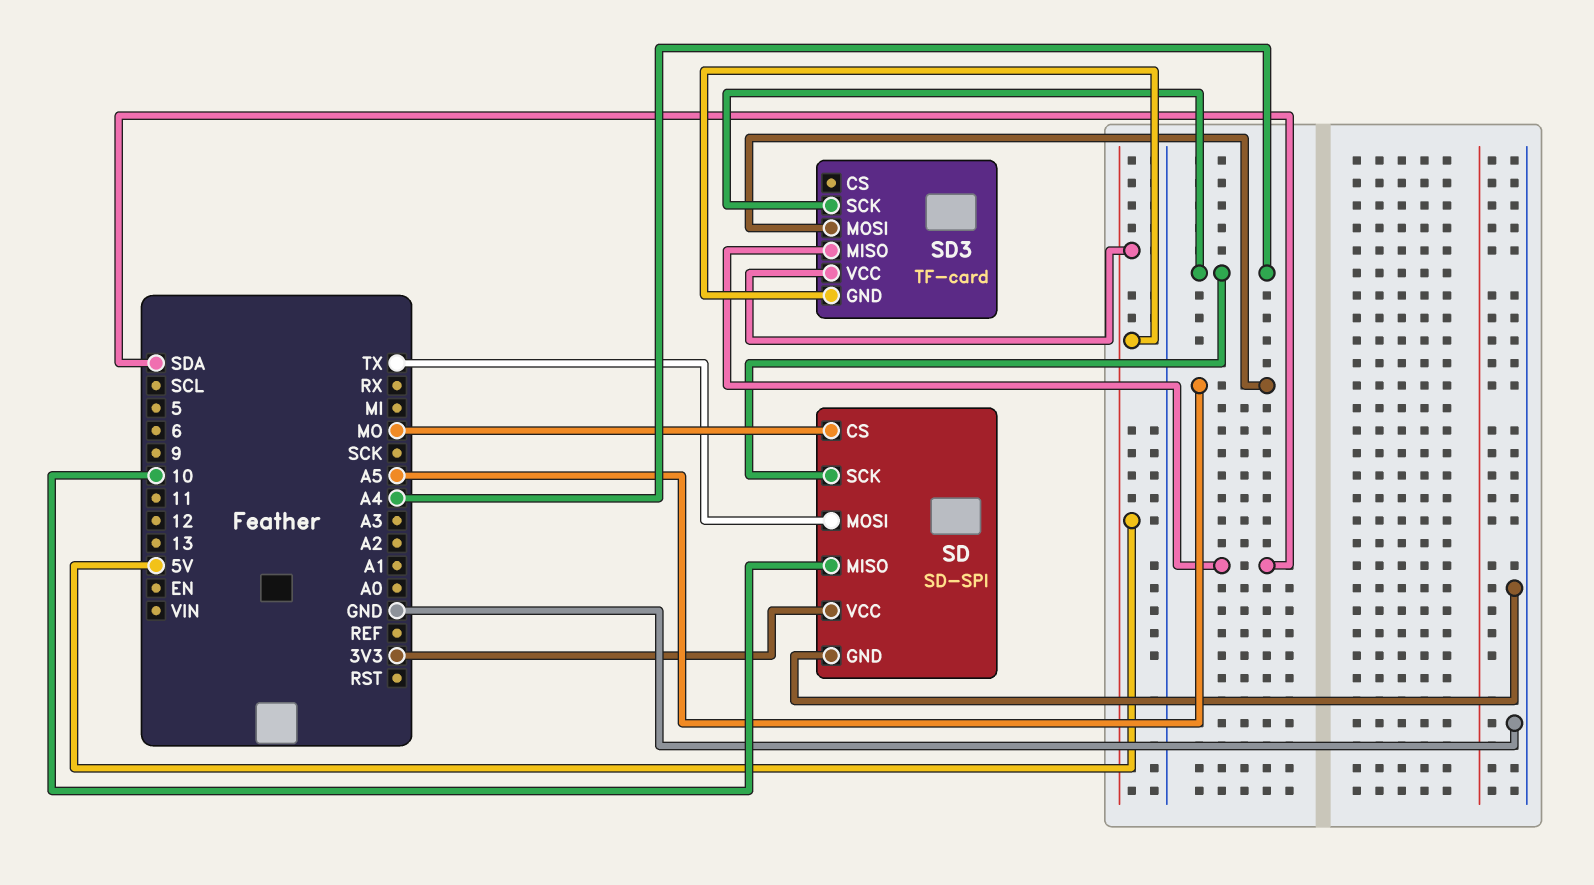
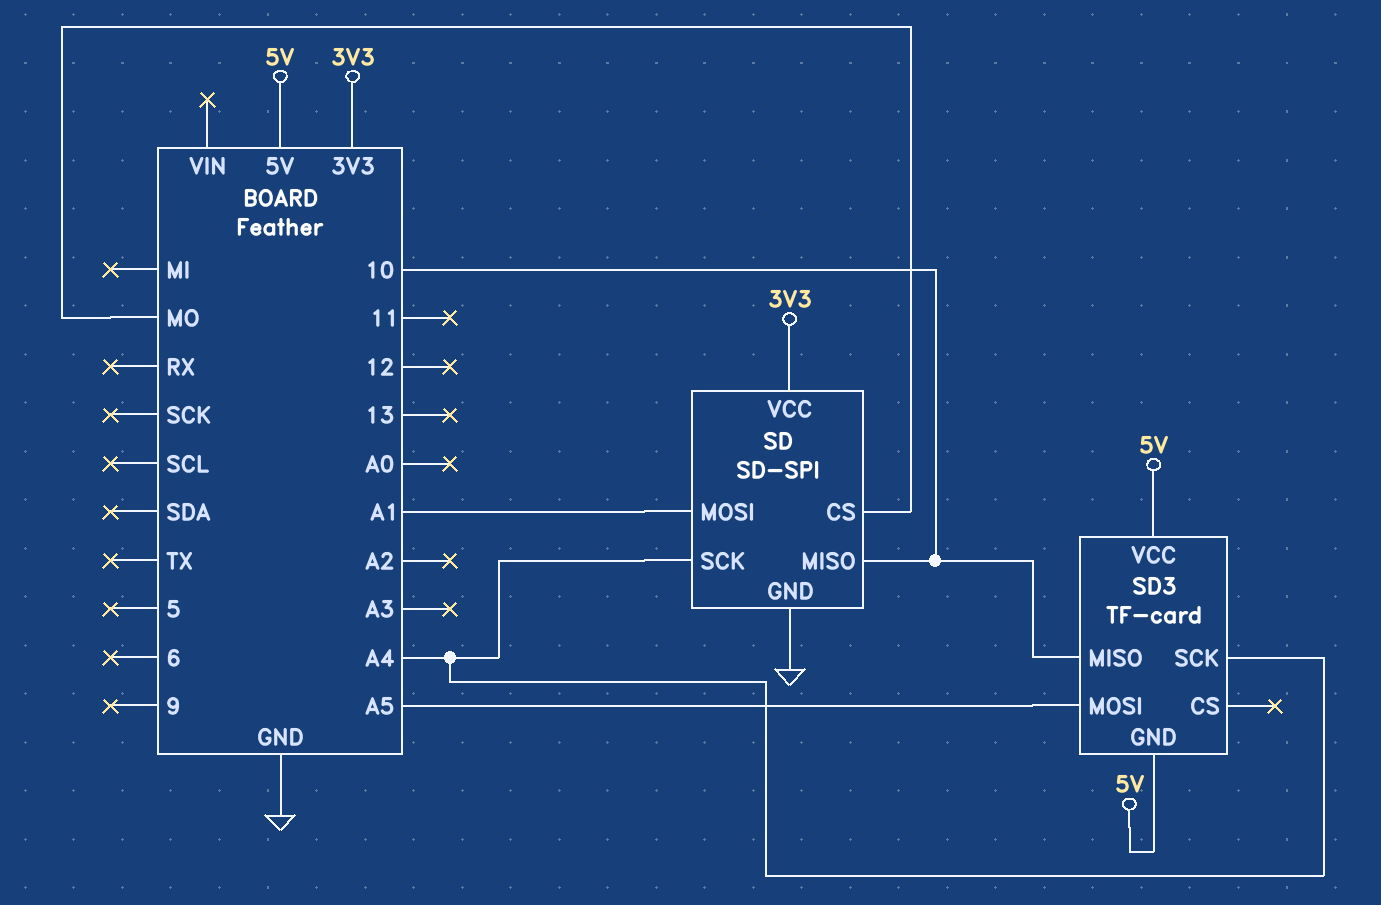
SD pin MOSI: TX -> A1
SD3 pin MISO: SDA -> 10

